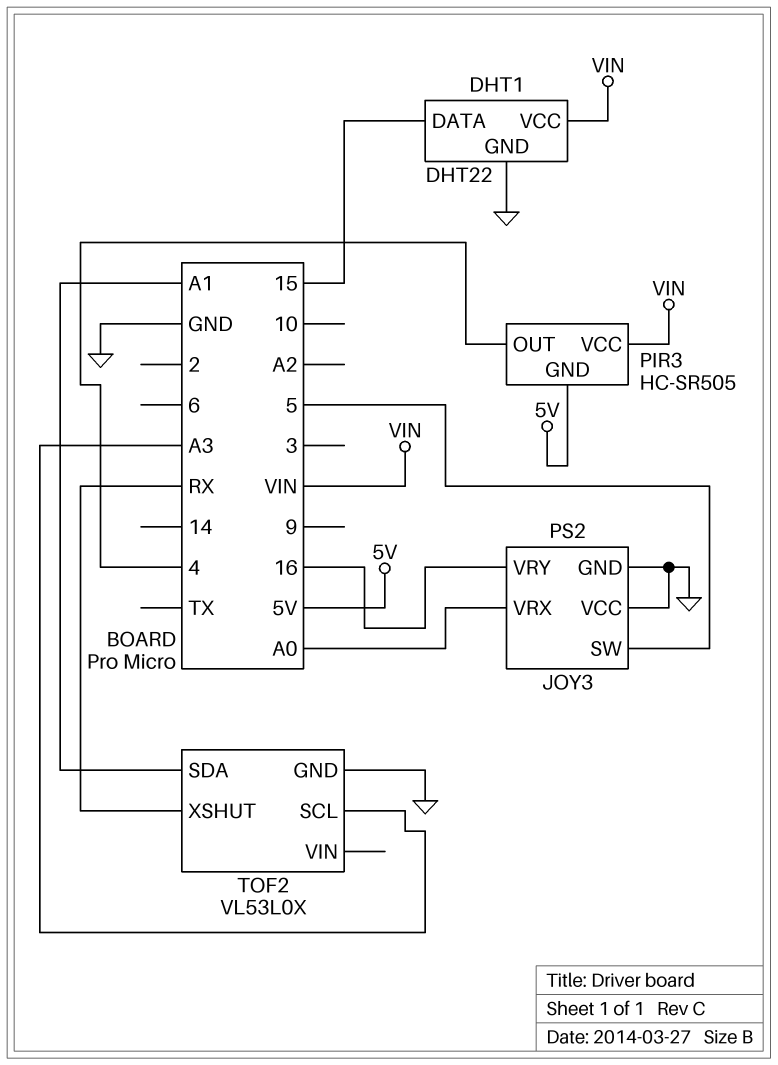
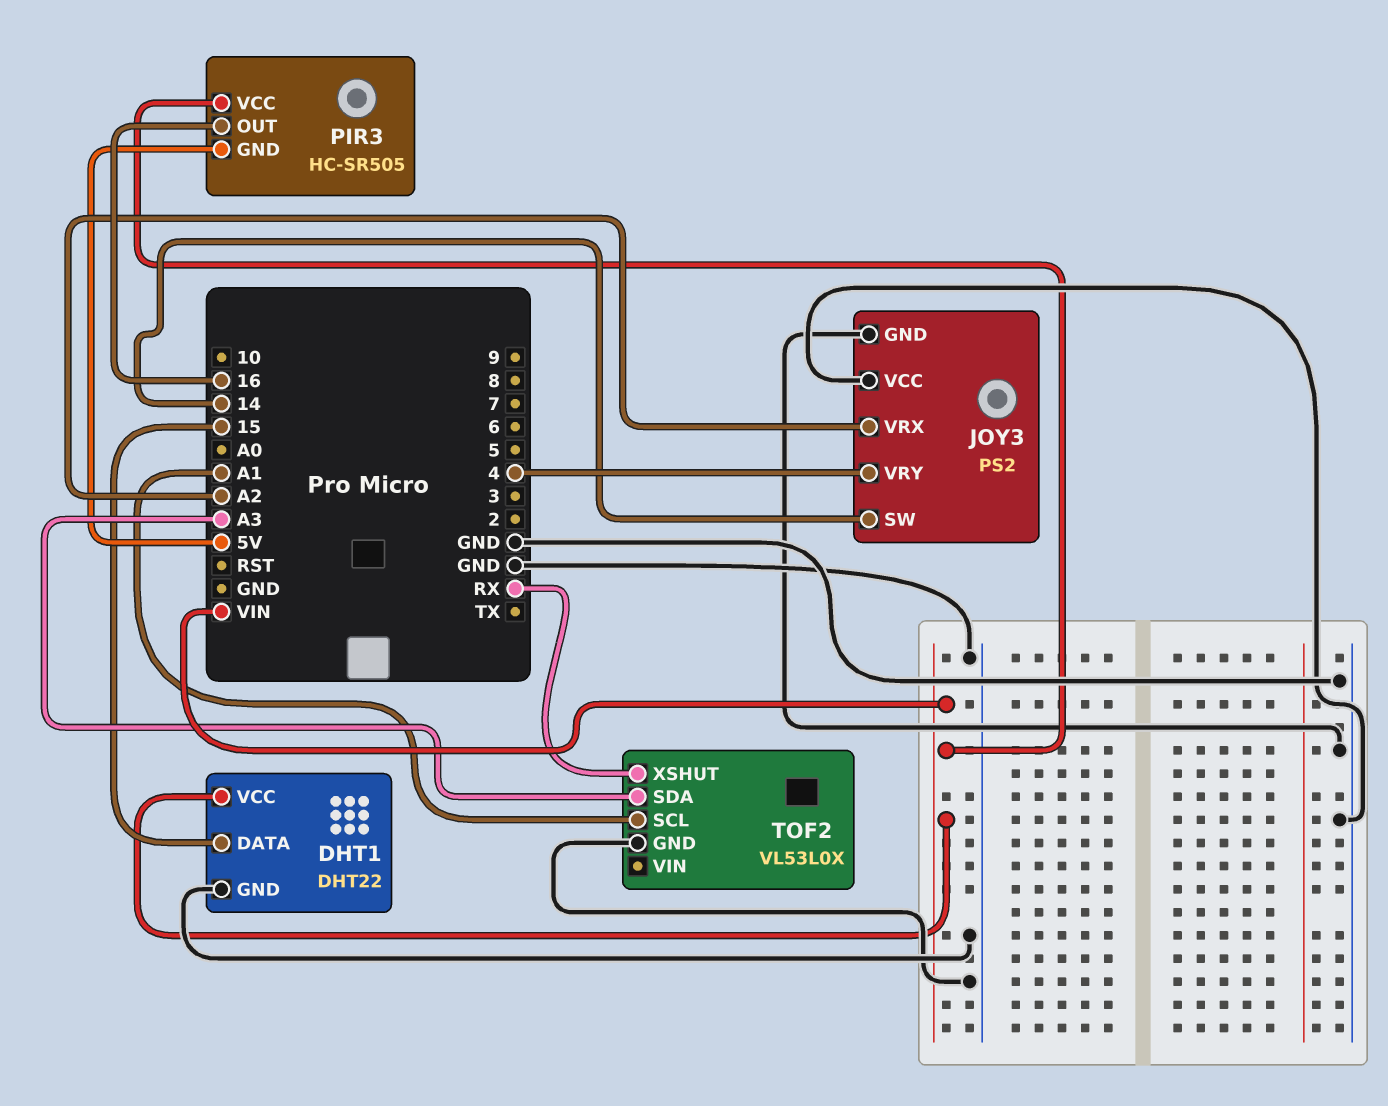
JOY3 pin SW: 5 -> 14
JOY3 pin VRX: A0 -> A2
JOY3 pin VRY: 16 -> 4
PIR3 pin OUT: 4 -> 16
TOF2 pin SCL: A3 -> A1
TOF2 pin SDA: A1 -> A3

